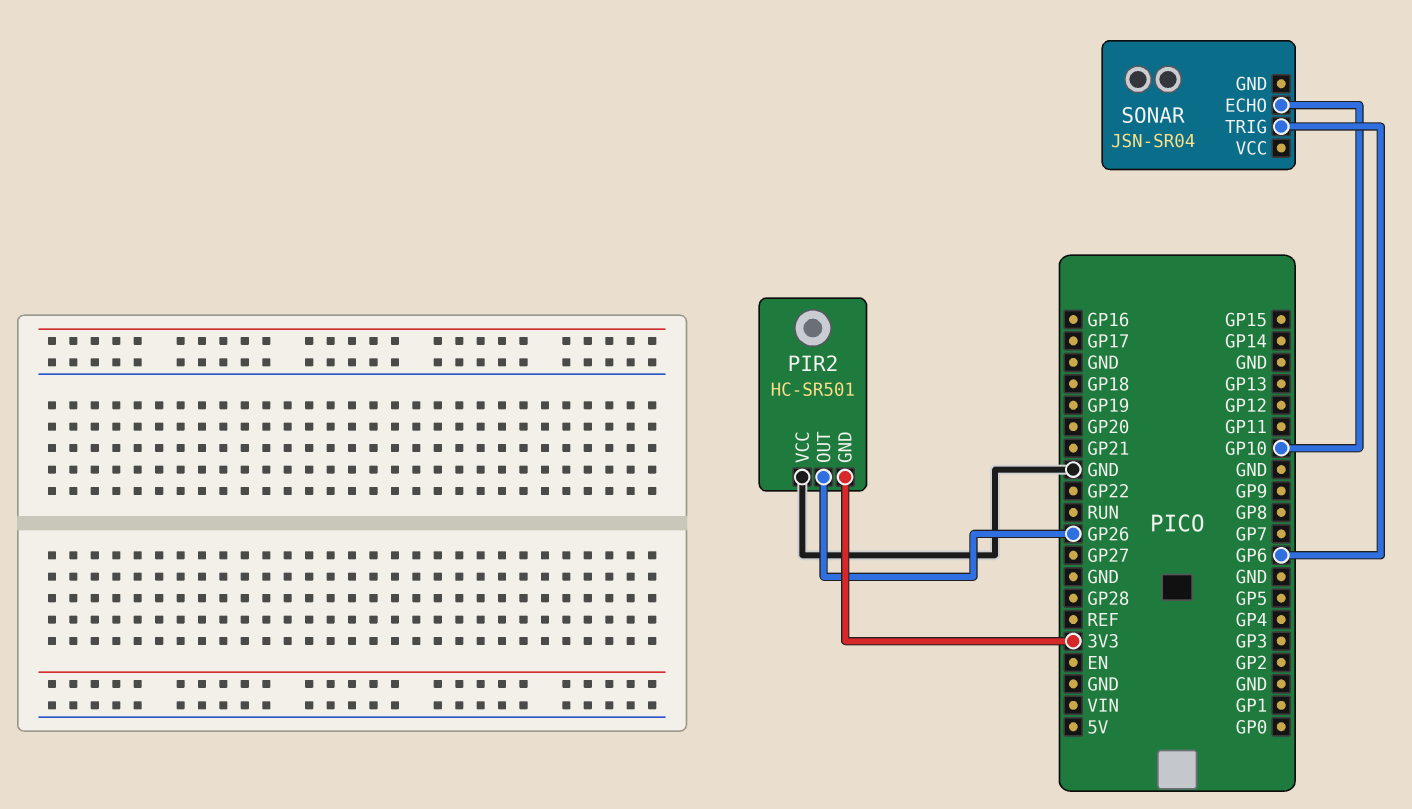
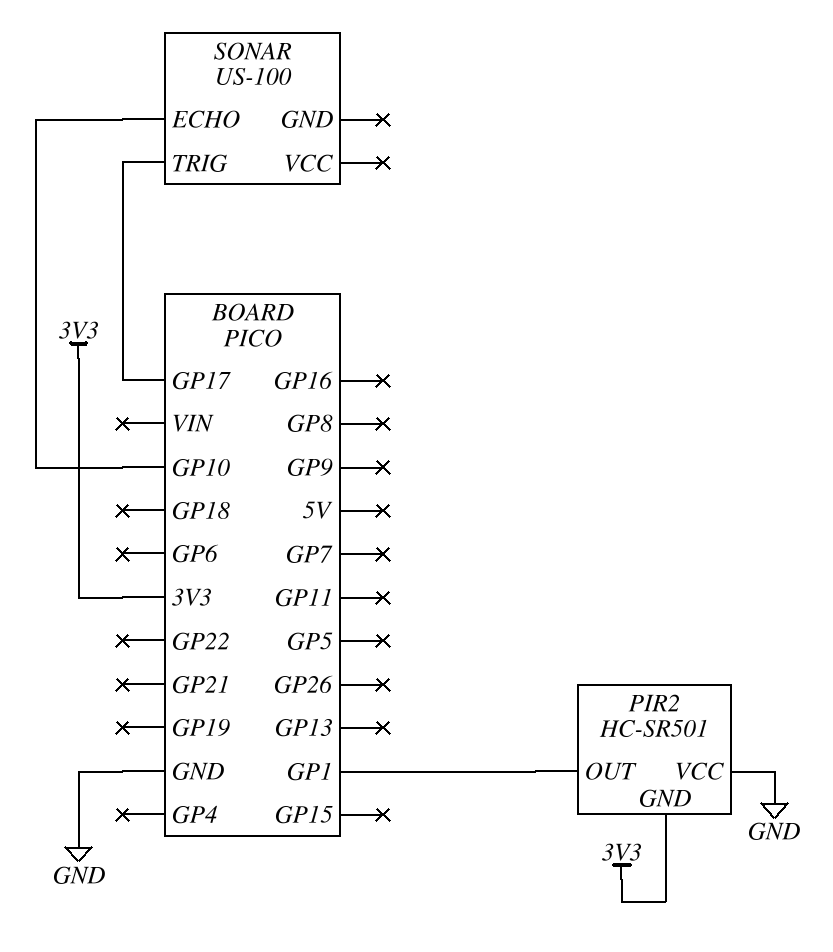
PIR2 pin OUT: GP26 -> GP1
SONAR: JSN-SR04 -> US-100
SONAR pin TRIG: GP6 -> GP17

